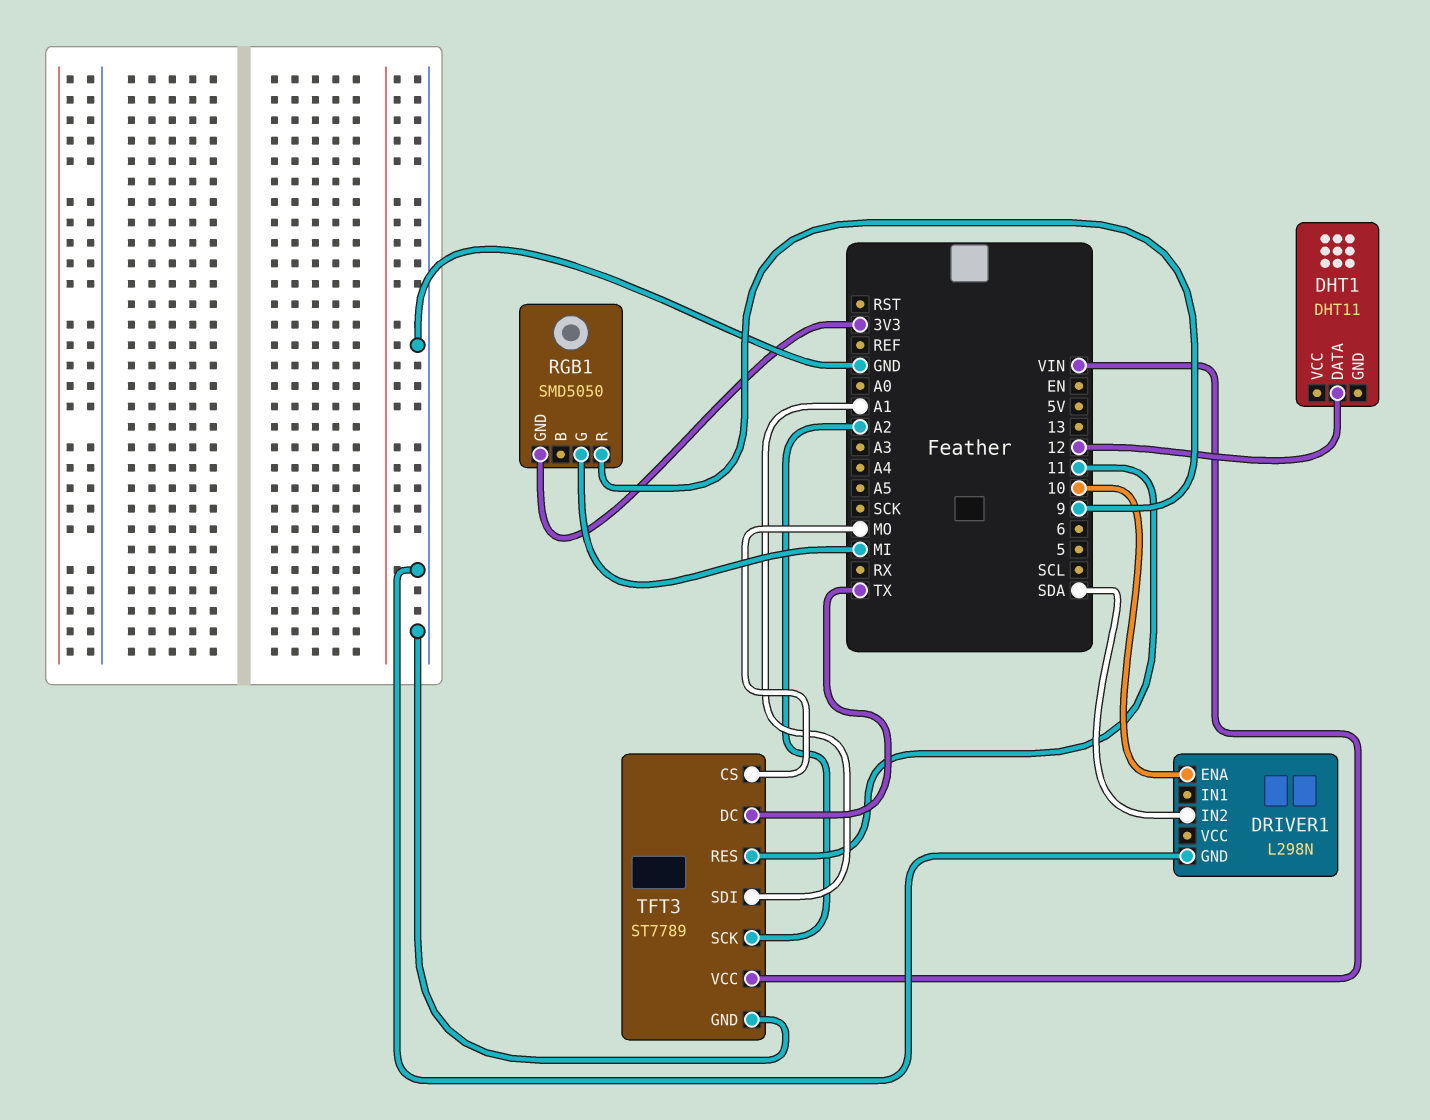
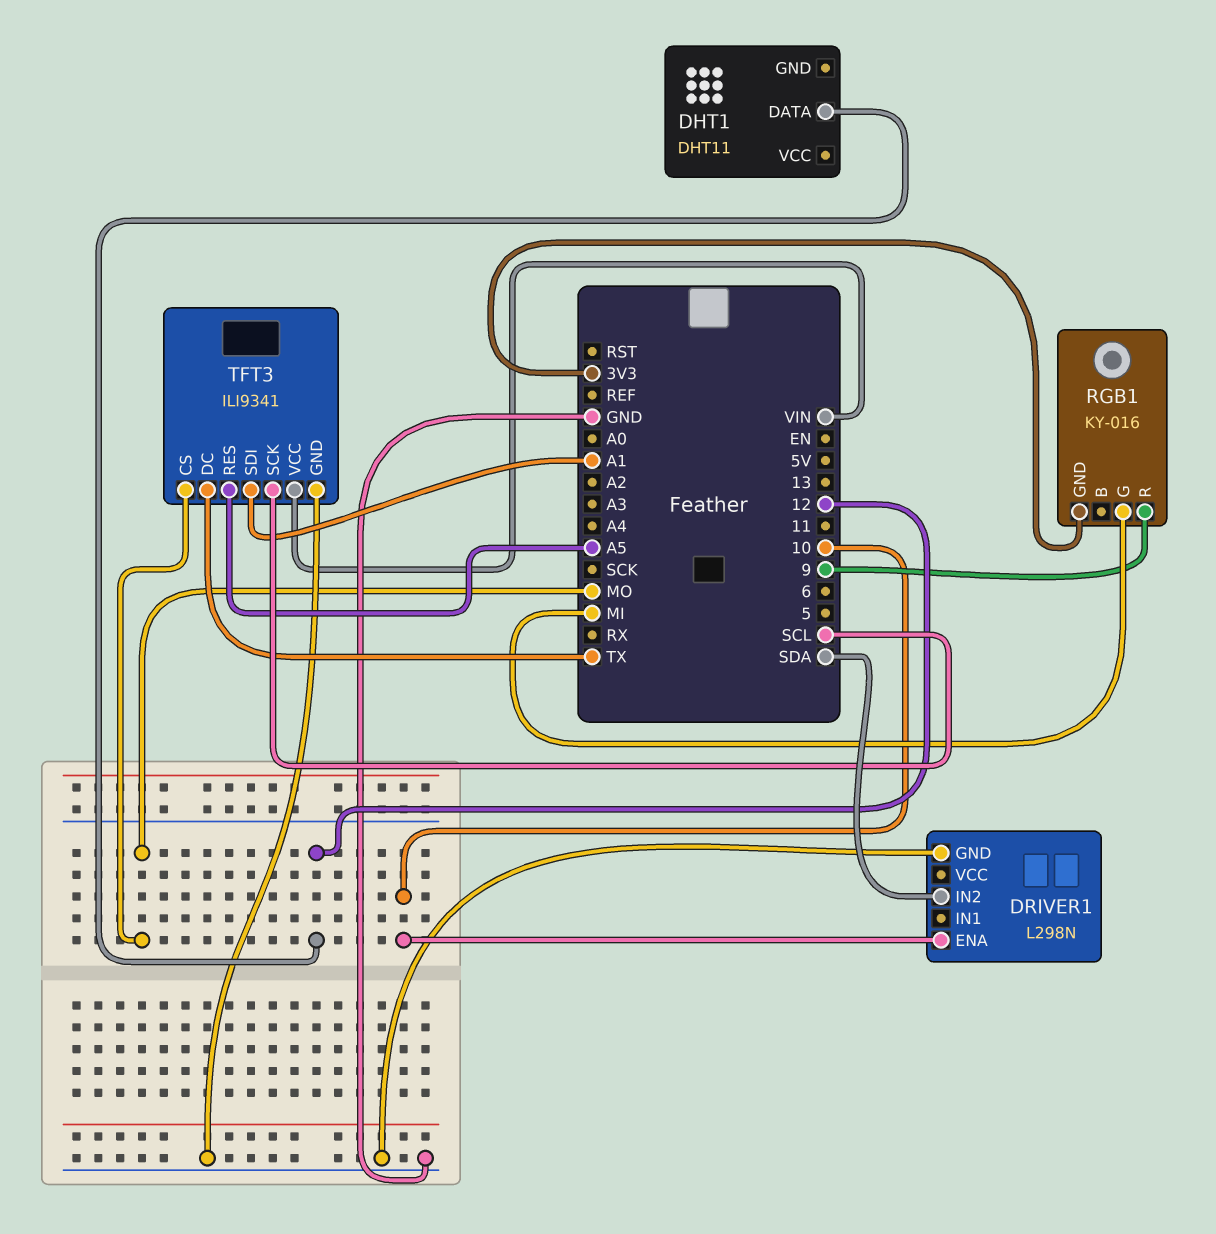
RGB1: SMD5050 -> KY-016
TFT3: ST7789 -> ILI9341
TFT3 pin RES: 11 -> A5
TFT3 pin SCK: A2 -> SCL

